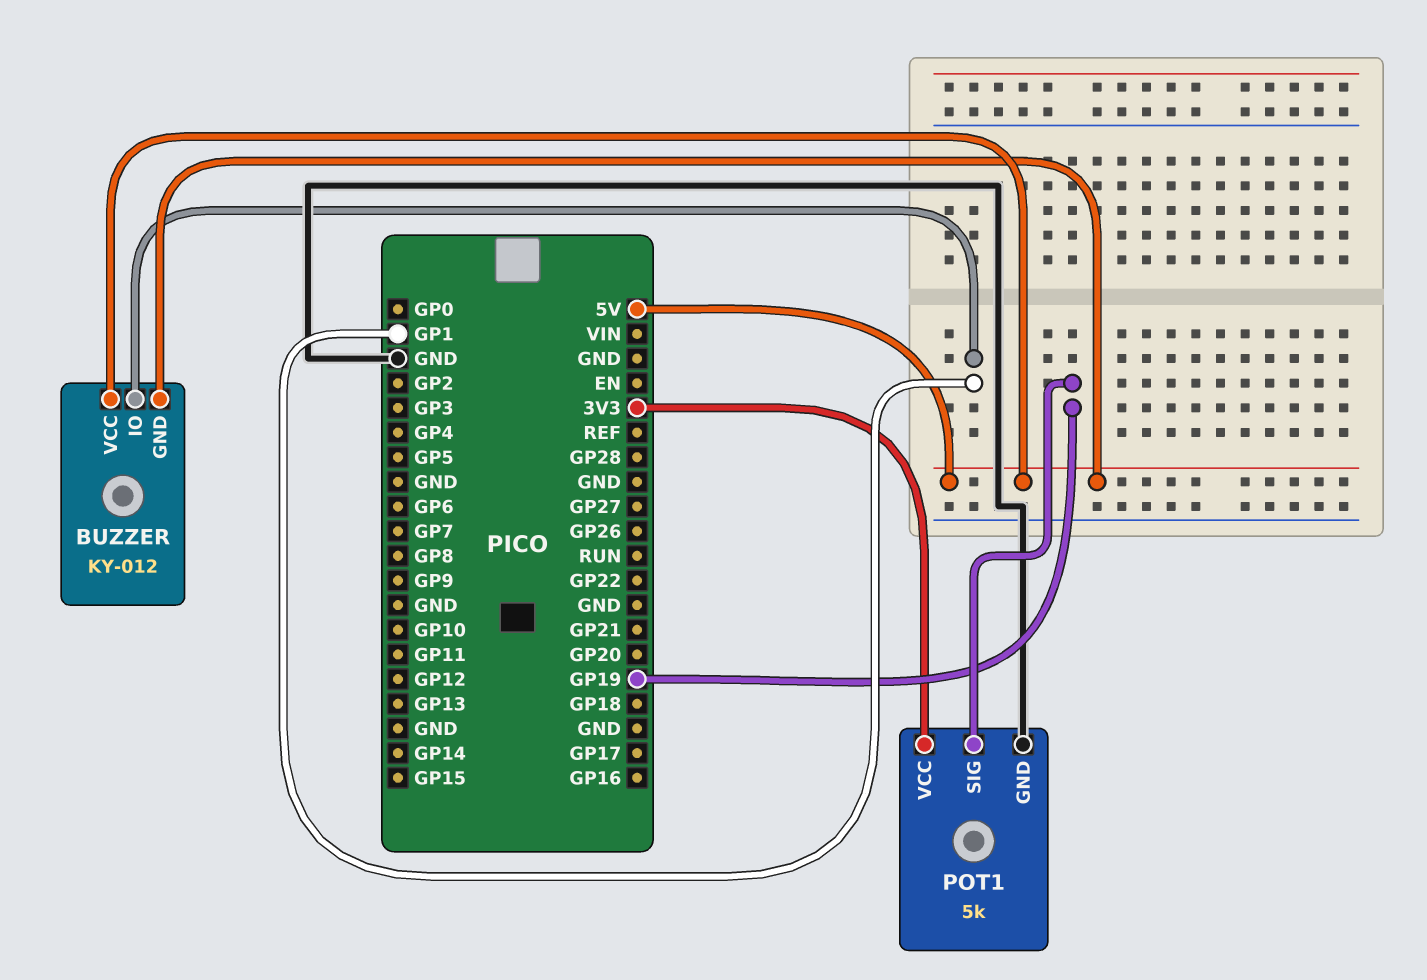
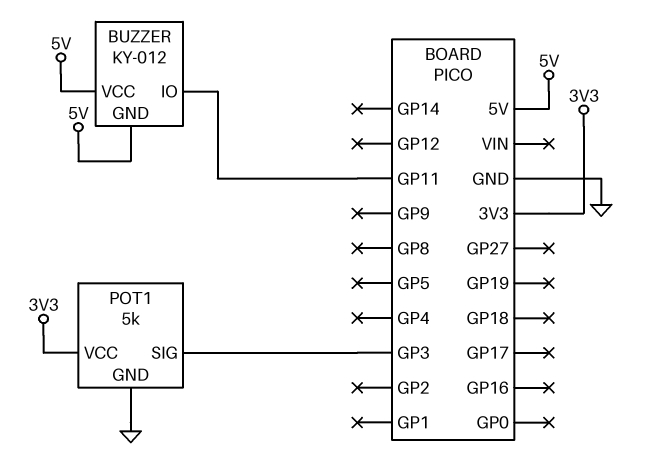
BUZZER pin IO: GP1 -> GP11
POT1 pin SIG: GP19 -> GP3

